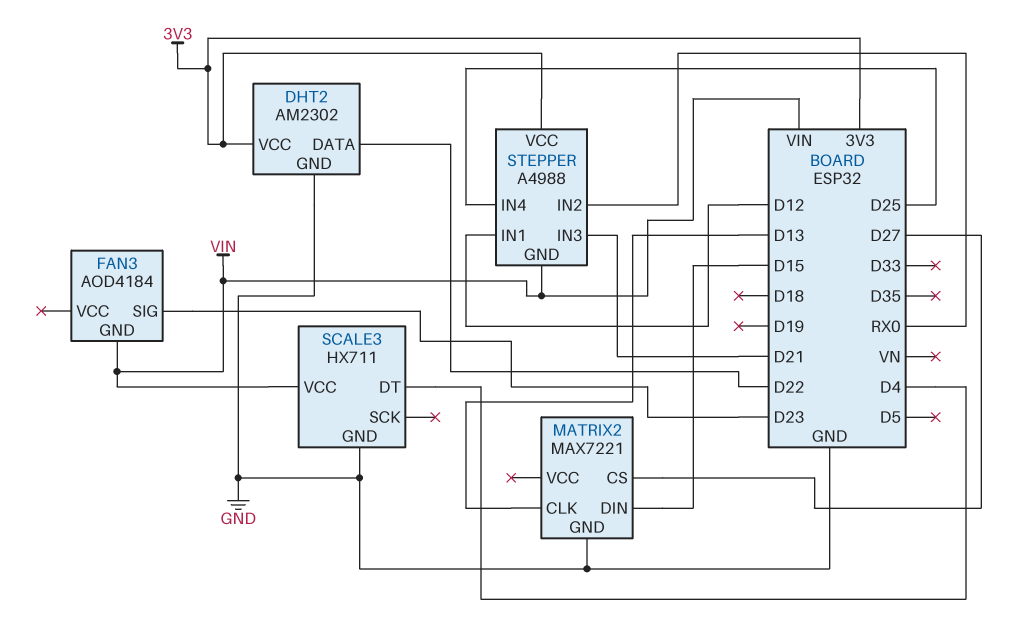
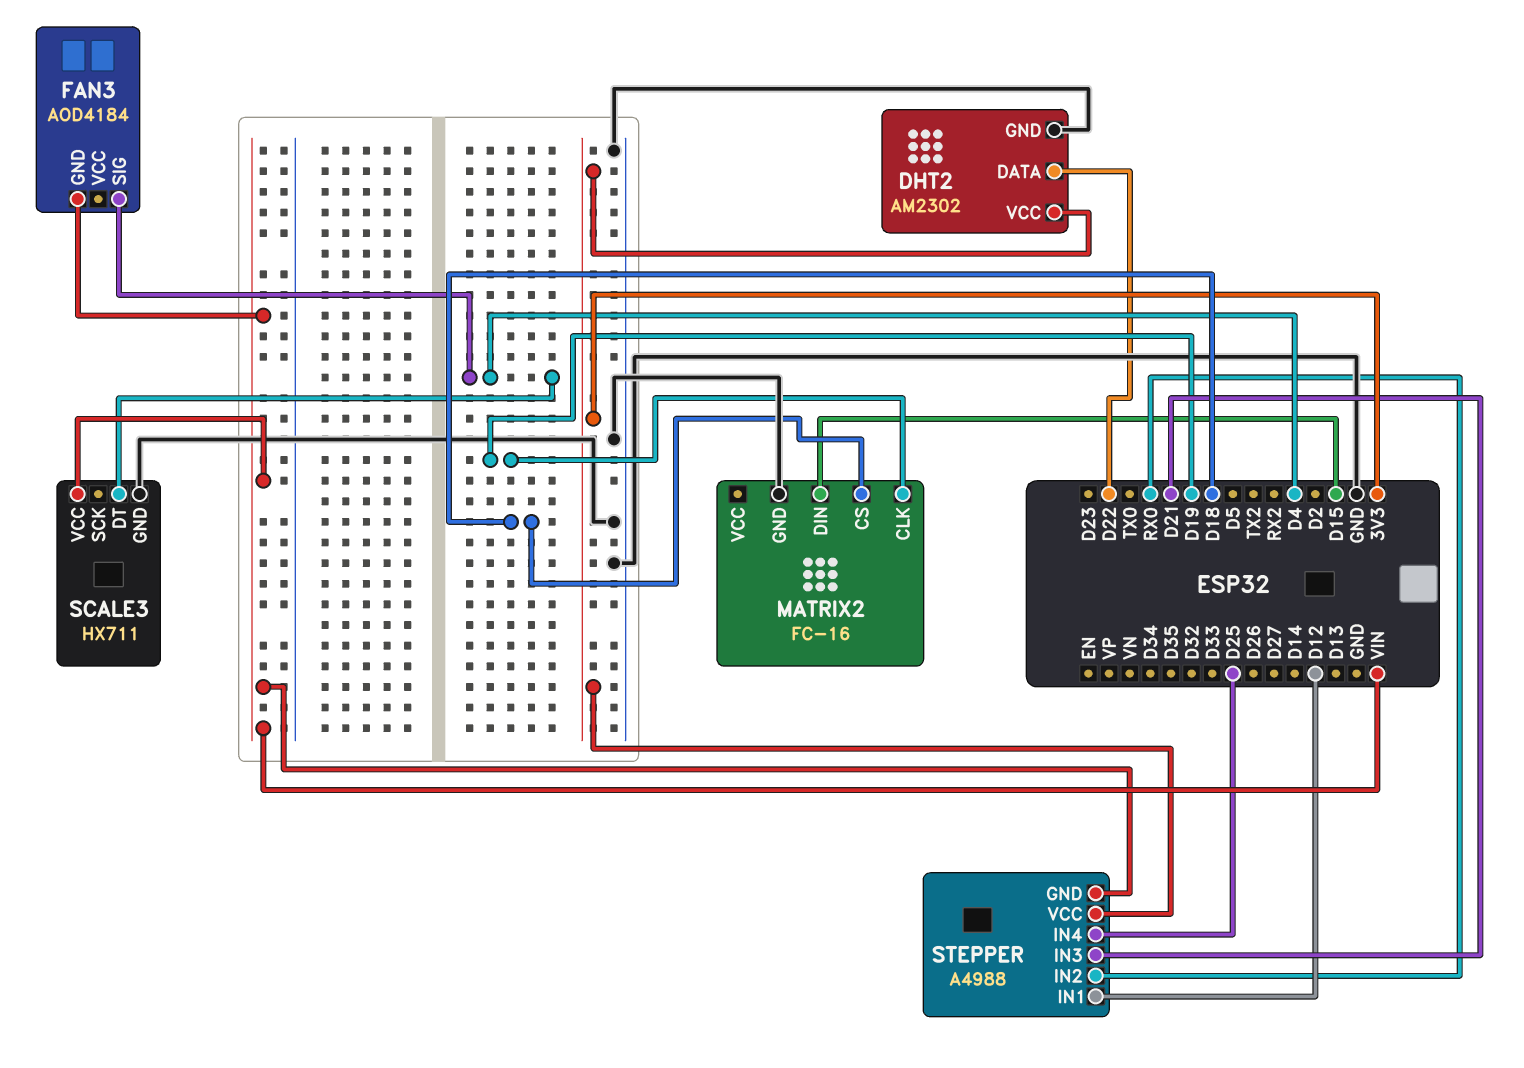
FAN3 pin SIG: D23 -> D4
MATRIX2: MAX7221 -> FC-16
MATRIX2 pin CLK: D13 -> D19
MATRIX2 pin CS: D27 -> D18

